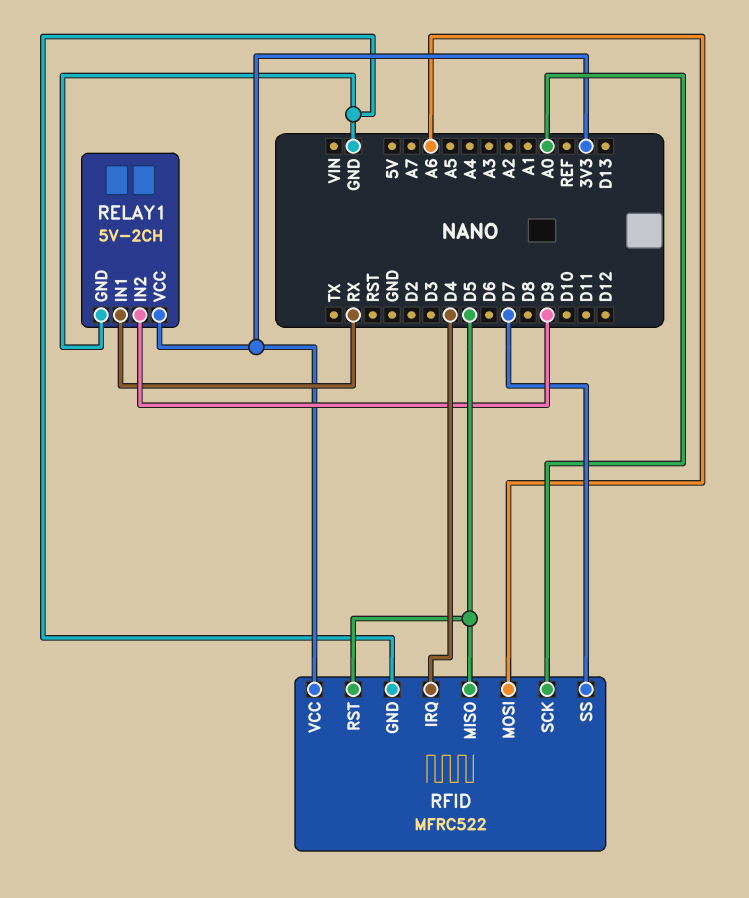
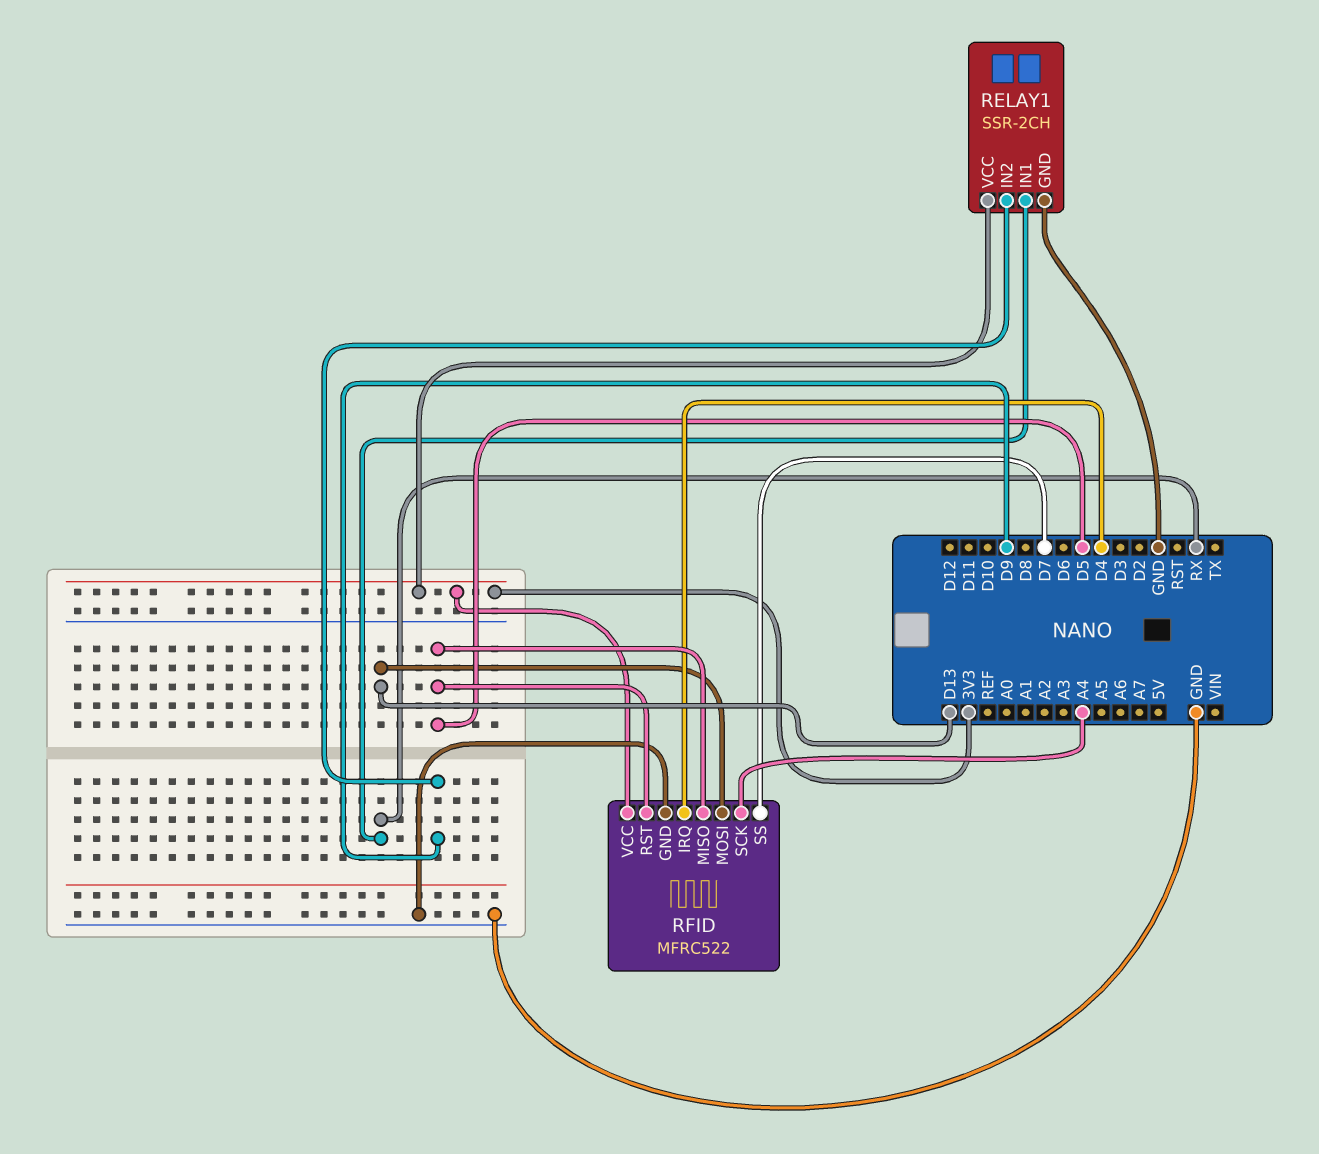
RELAY1: 5V-2CH -> SSR-2CH
RFID pin MOSI: A6 -> D13
RFID pin SCK: A0 -> A4

